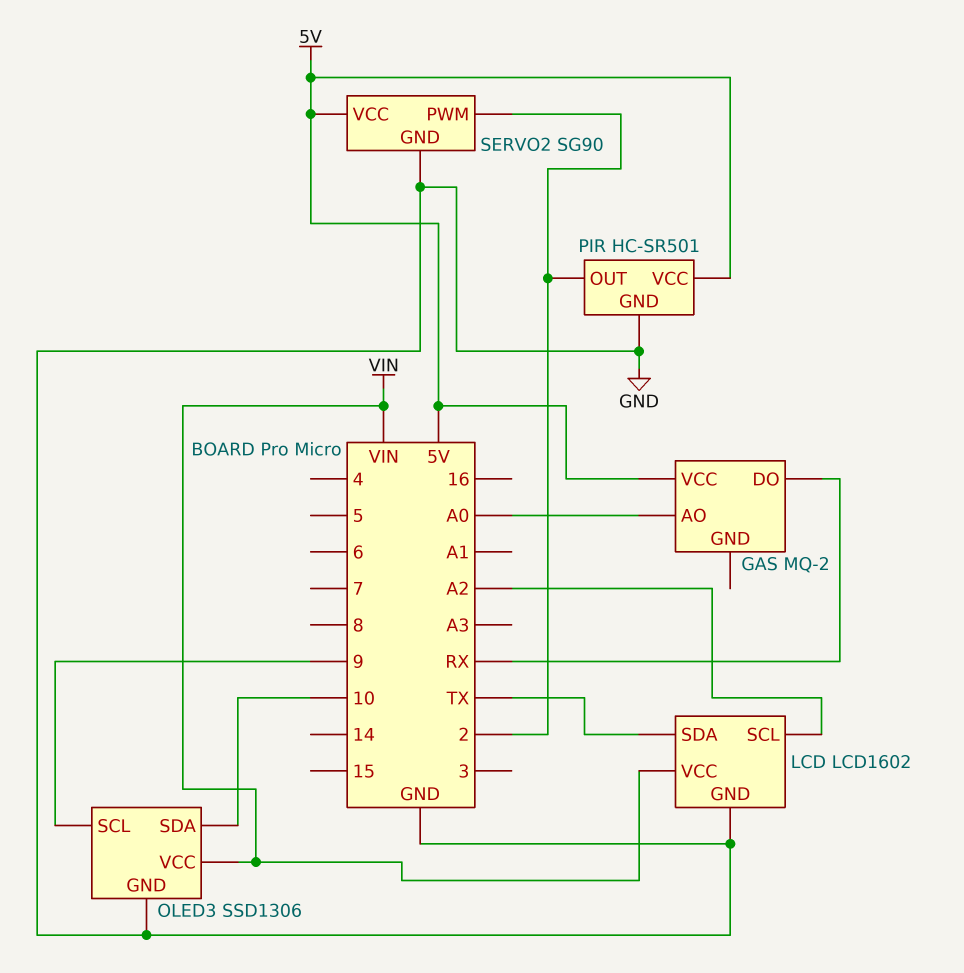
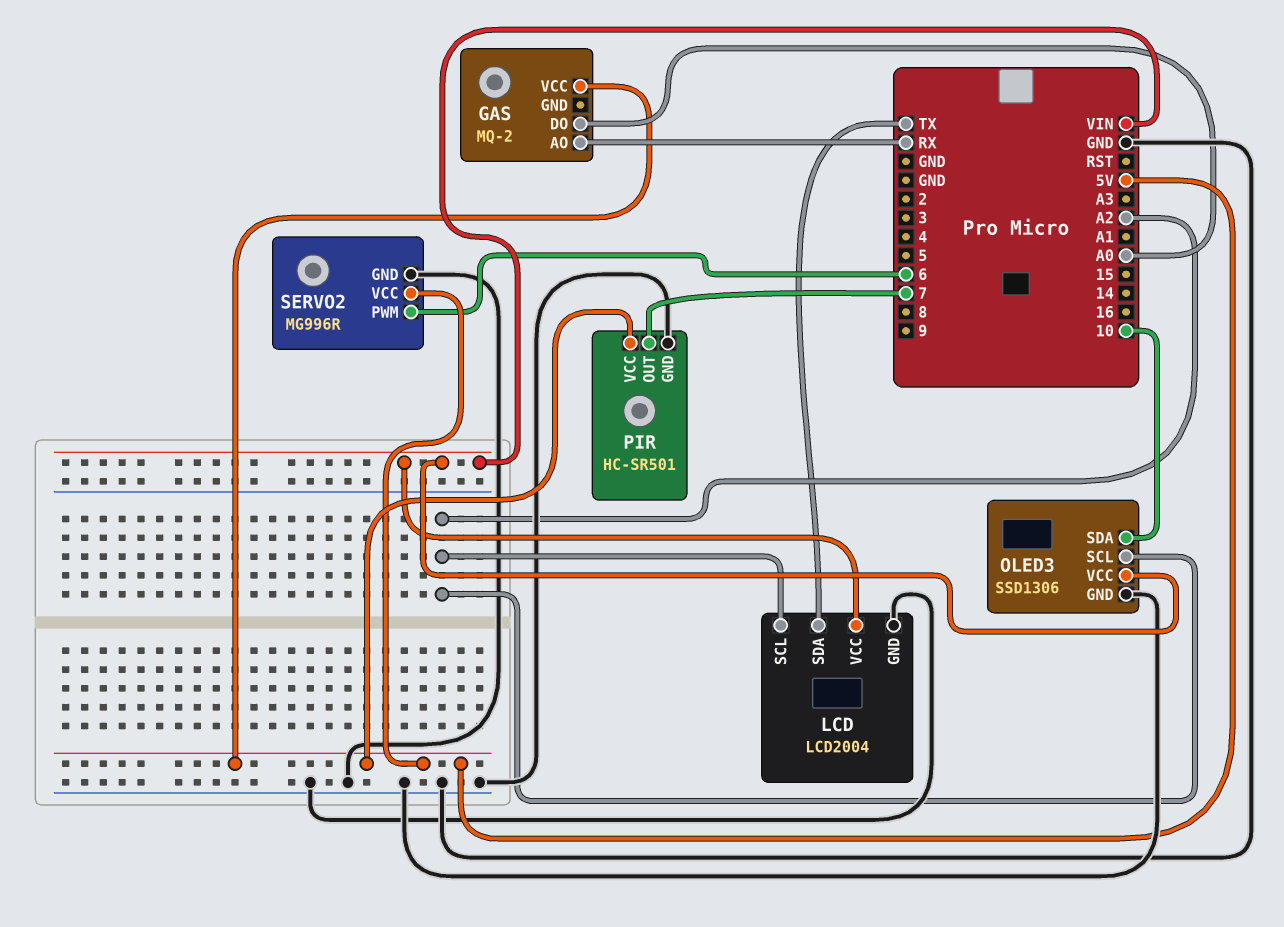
GAS pin AO: A0 -> RX
GAS pin DO: RX -> A0
LCD: LCD1602 -> LCD2004
OLED3 pin SCL: 9 -> A2
PIR pin OUT: 2 -> 7
SERVO2: SG90 -> MG996R
SERVO2 pin PWM: 2 -> 6

